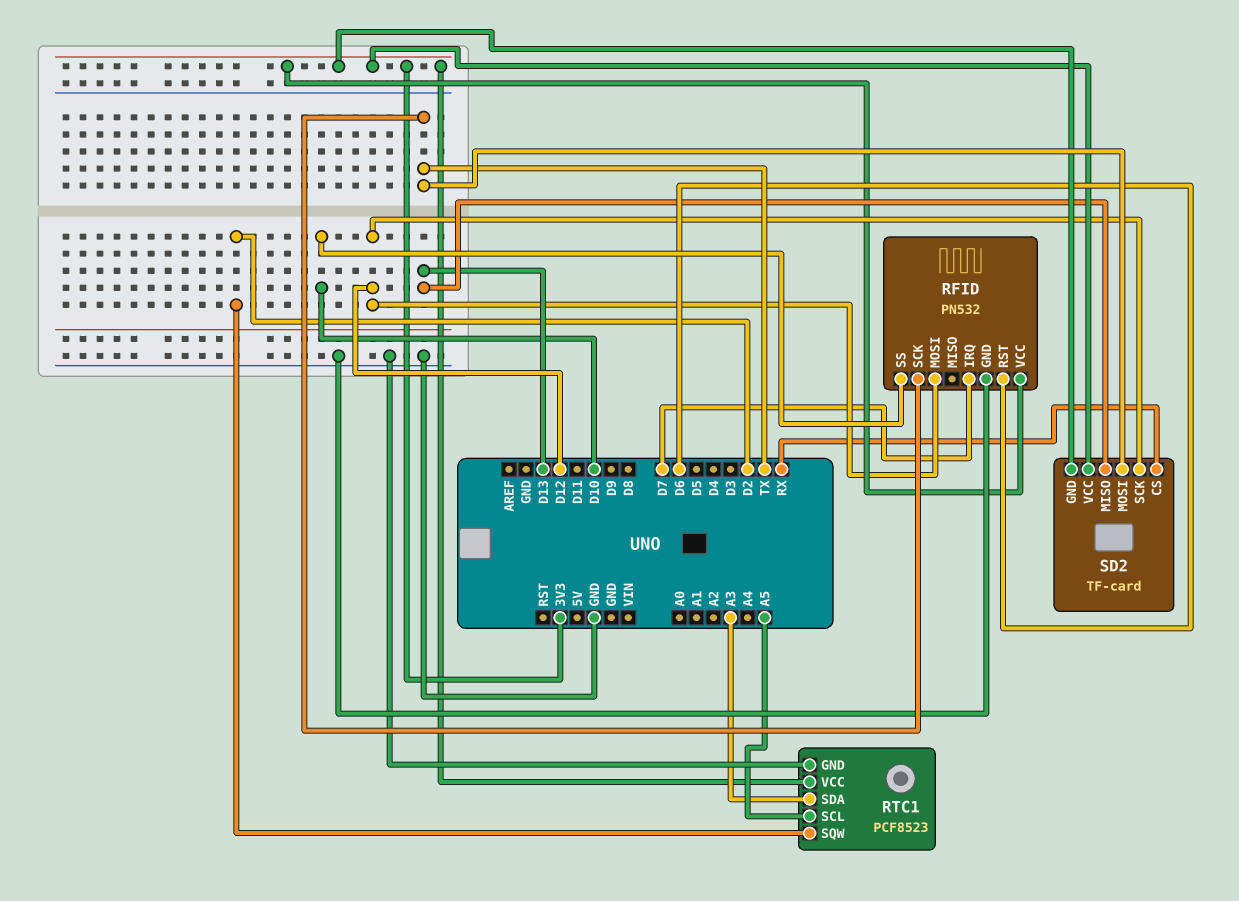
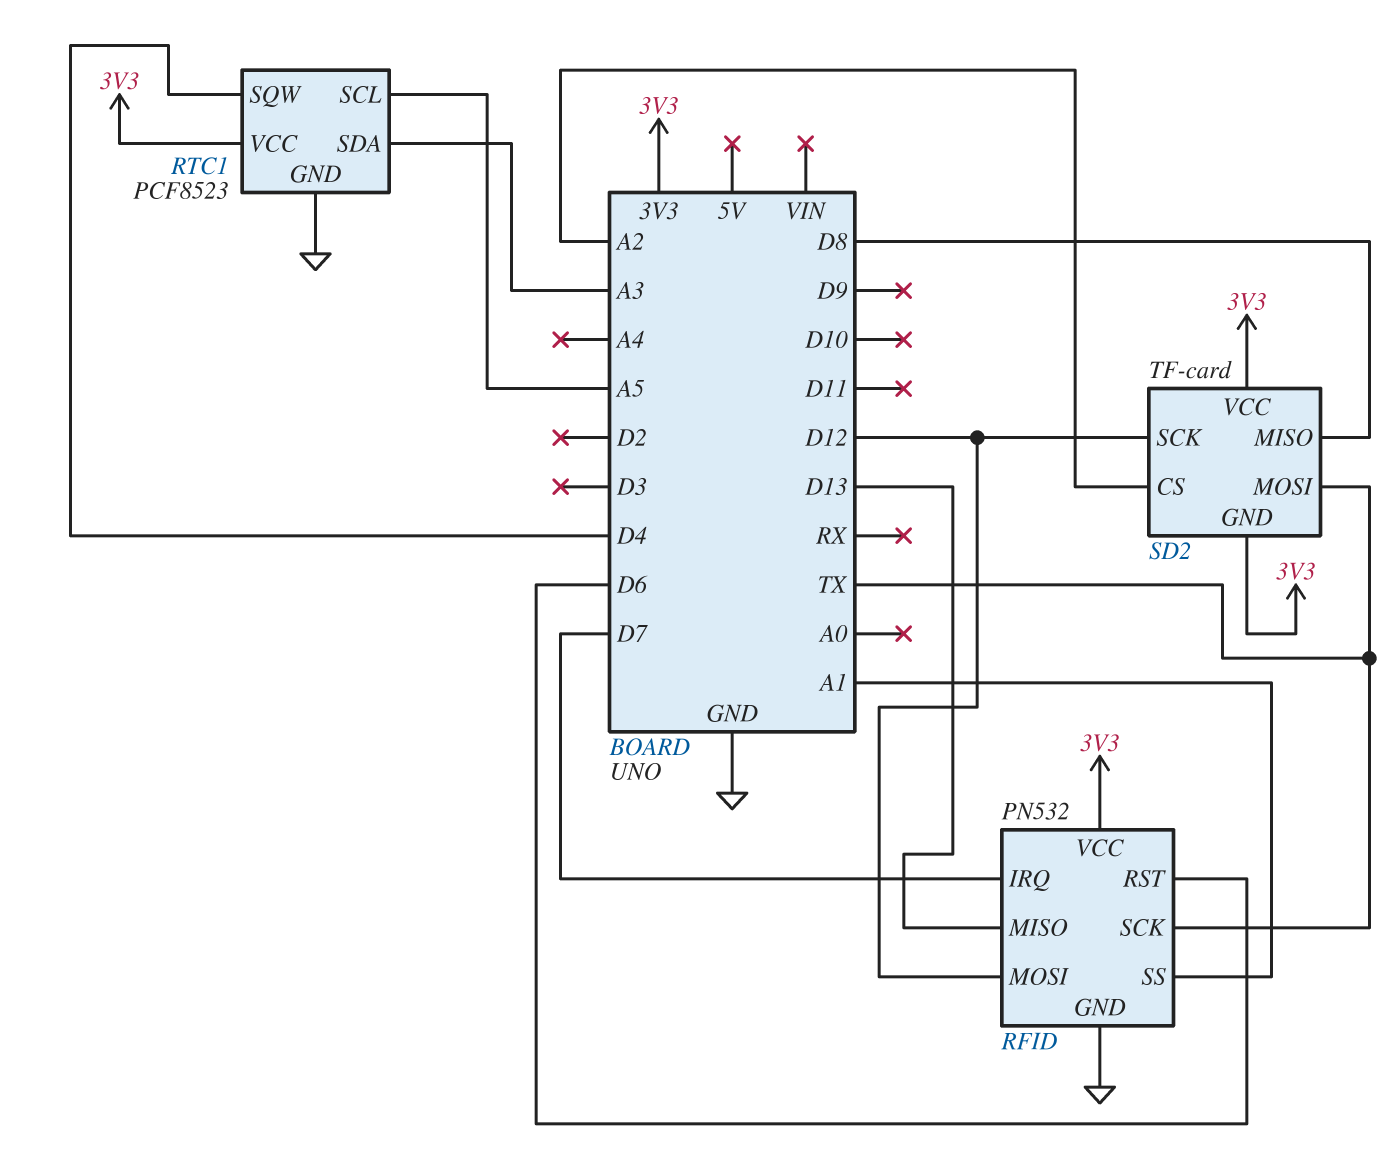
RFID pin MISO: none -> D13
RFID pin SS: D10 -> A1
RTC1 pin SQW: D2 -> D4
SD2 pin CS: RX -> A2
SD2 pin MISO: D13 -> D8

